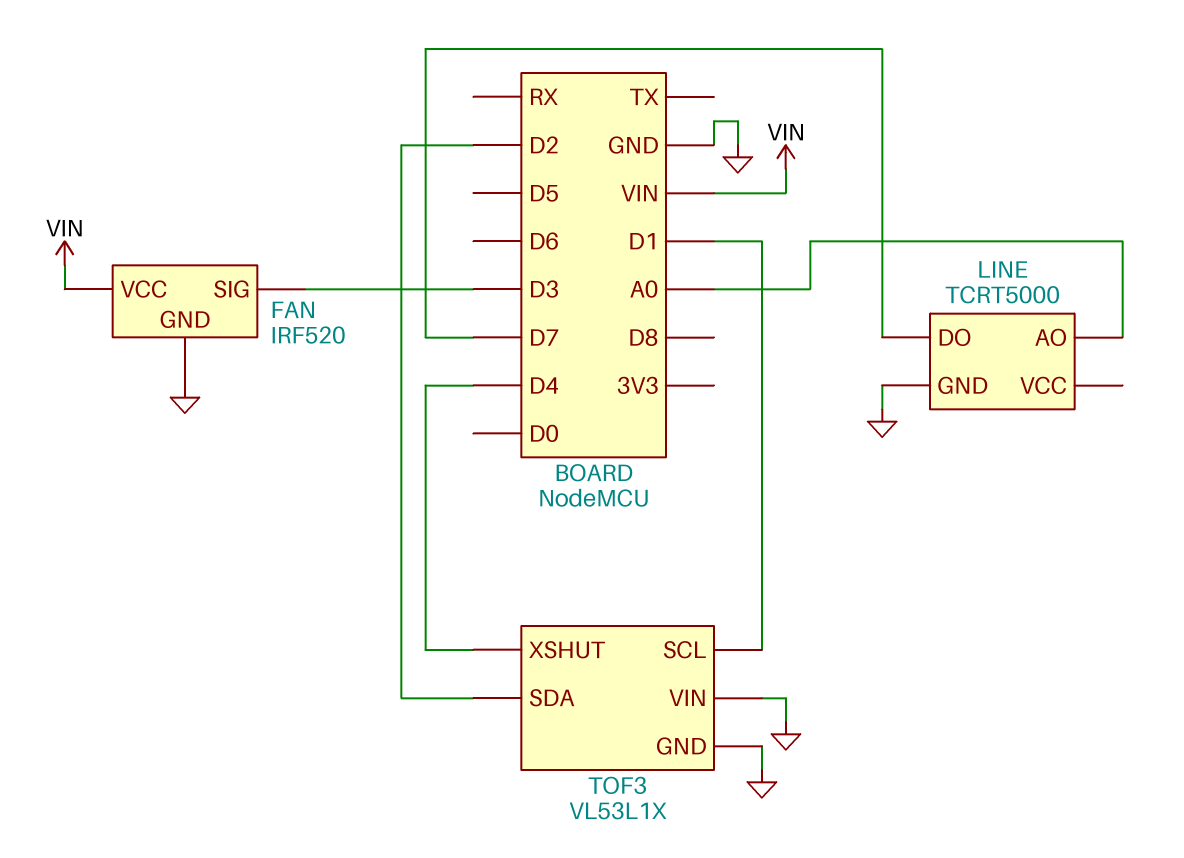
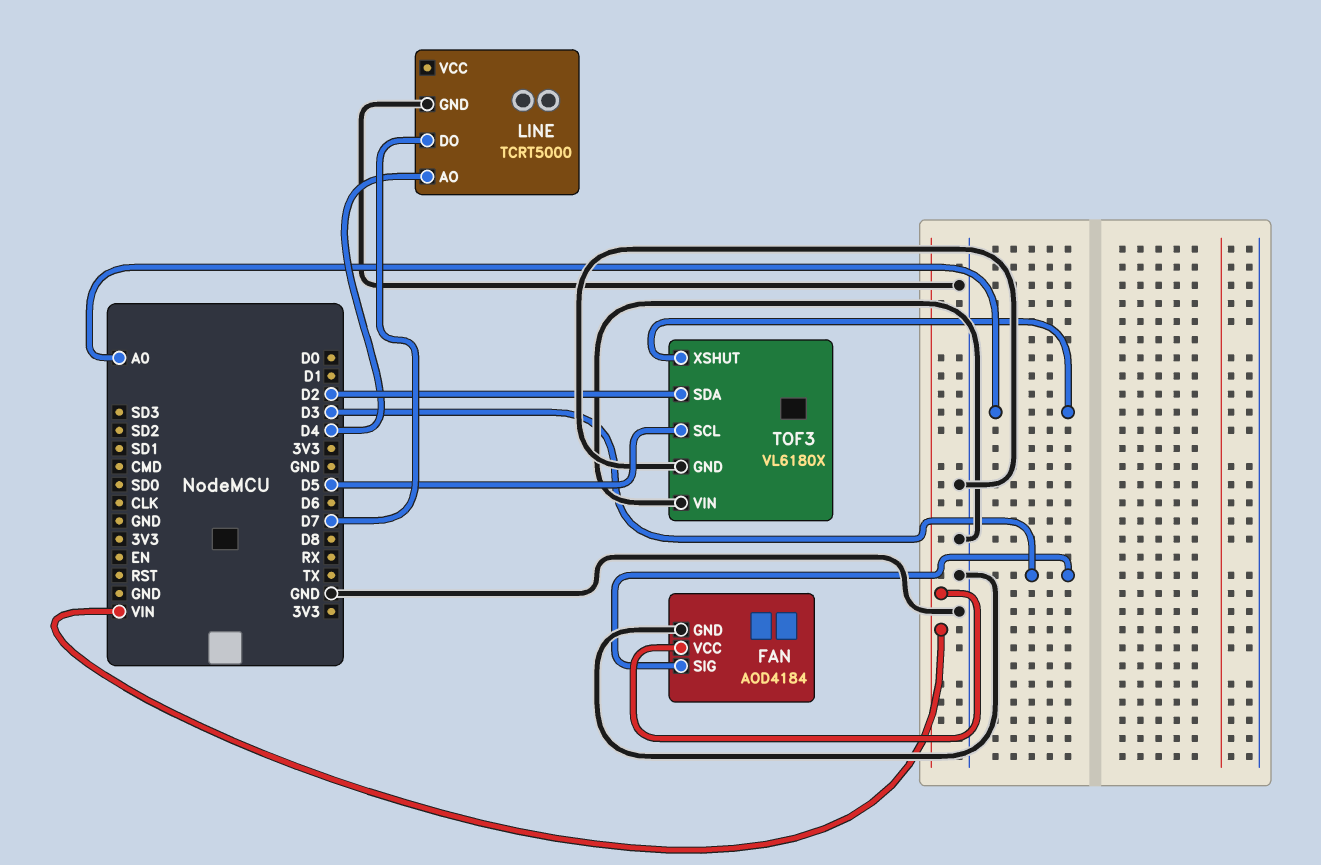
FAN: IRF520 -> AOD4184
LINE pin AO: A0 -> D4
TOF3: VL53L1X -> VL6180X
TOF3 pin SCL: D1 -> D5
TOF3 pin XSHUT: D4 -> A0

